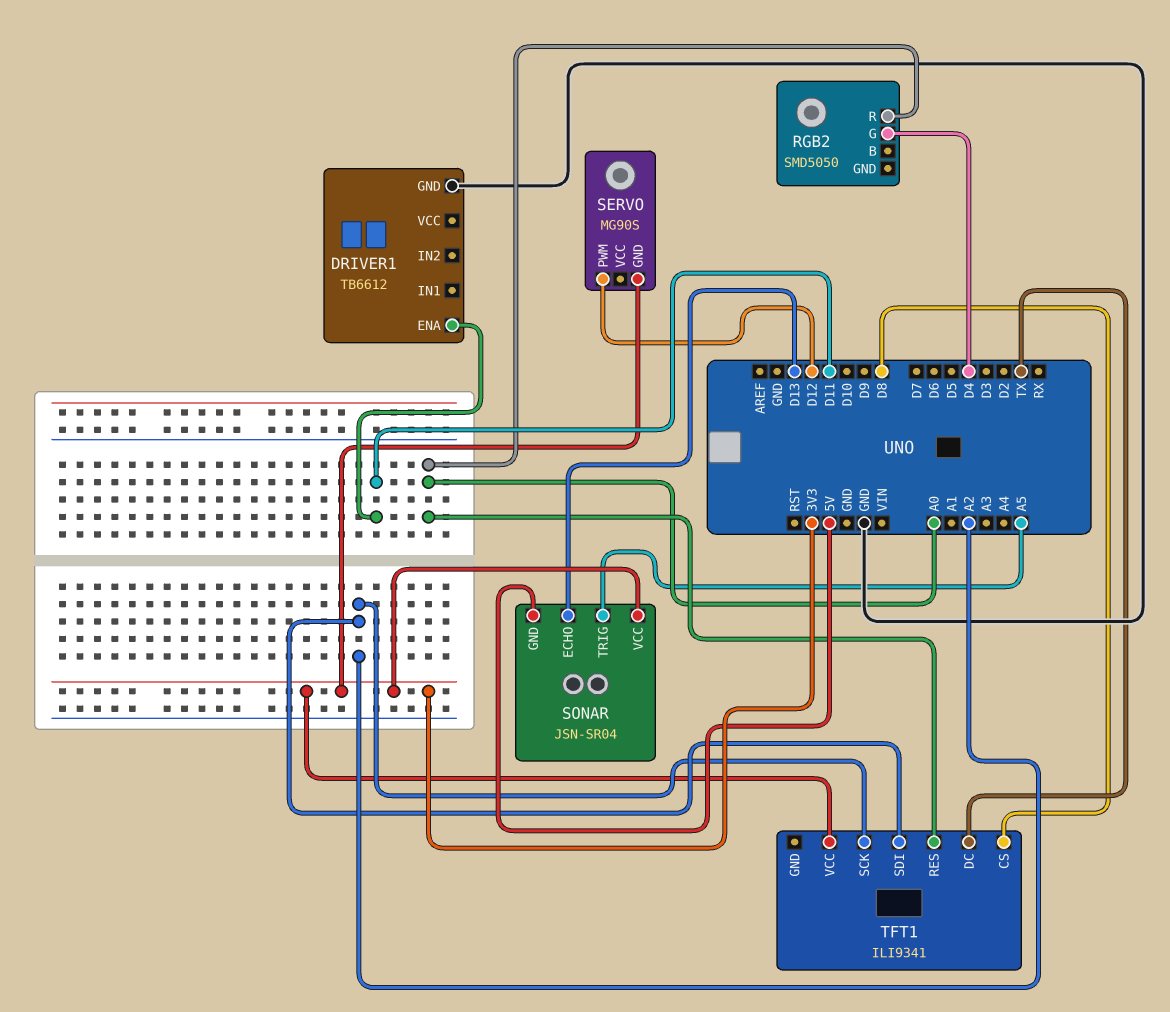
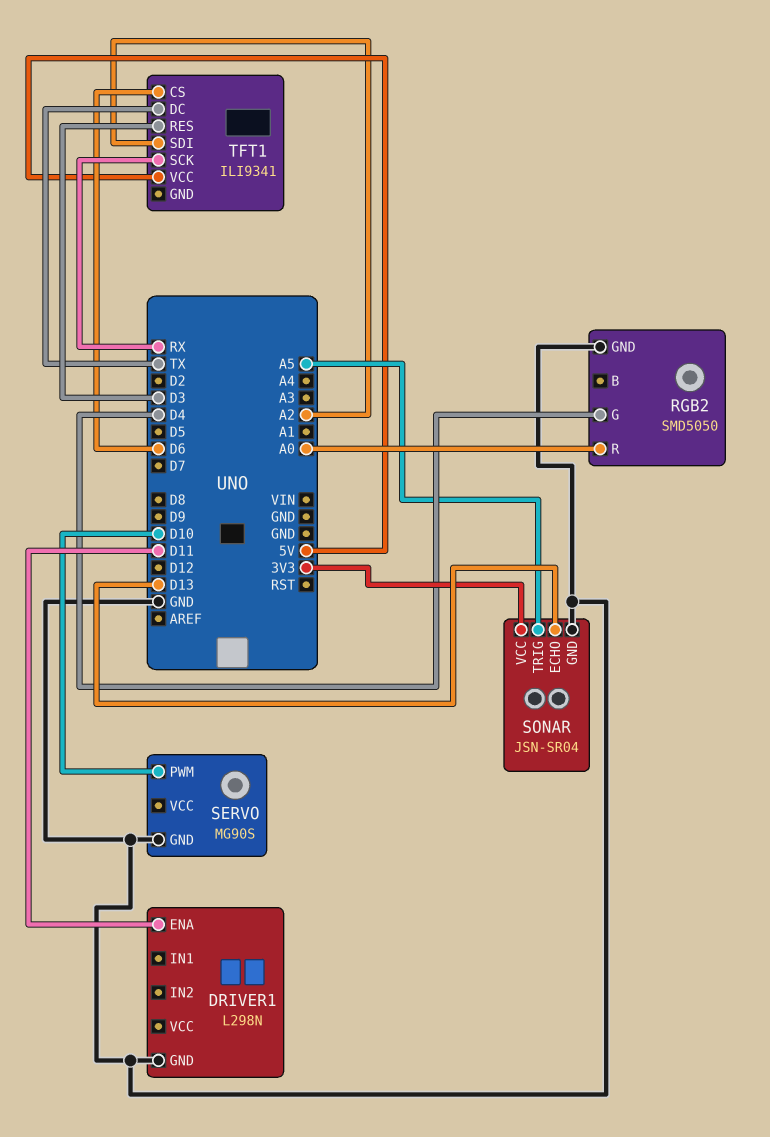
DRIVER1: TB6612 -> L298N
RGB2 pin GND: none -> GND
SERVO pin GND: 3V3 -> GND
SERVO pin PWM: D12 -> D10
SONAR pin GND: 5V -> GND
TFT1 pin CS: D8 -> D6
TFT1 pin RES: A0 -> D3
TFT1 pin SCK: A2 -> RX
TFT1 pin VCC: 3V3 -> 5V

